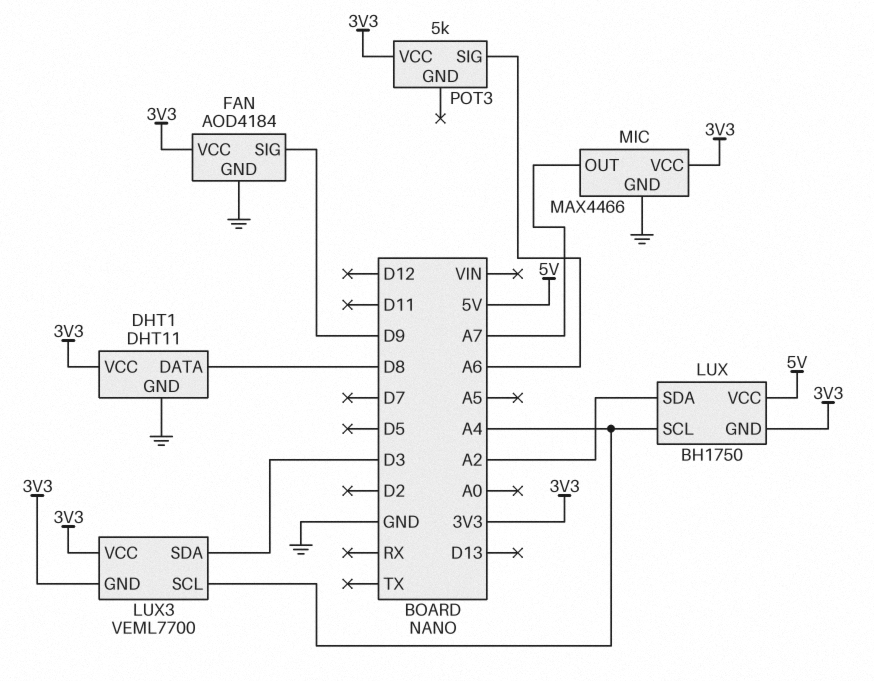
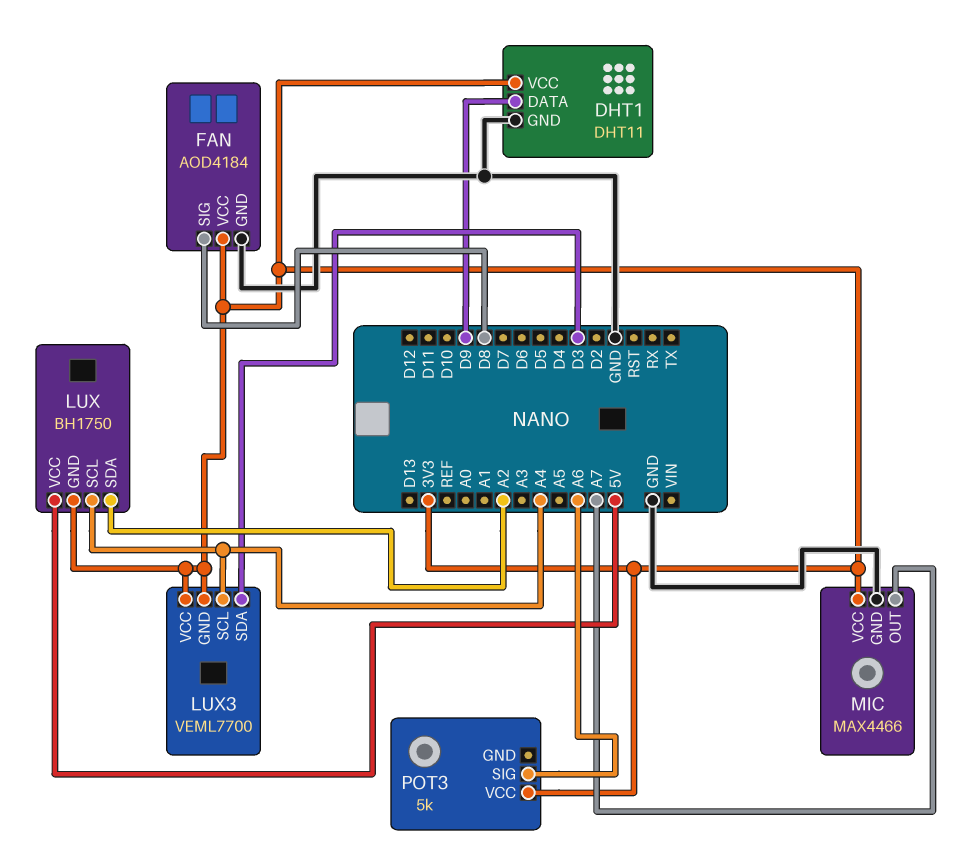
DHT1 pin DATA: D8 -> D9
FAN pin SIG: D9 -> D8

